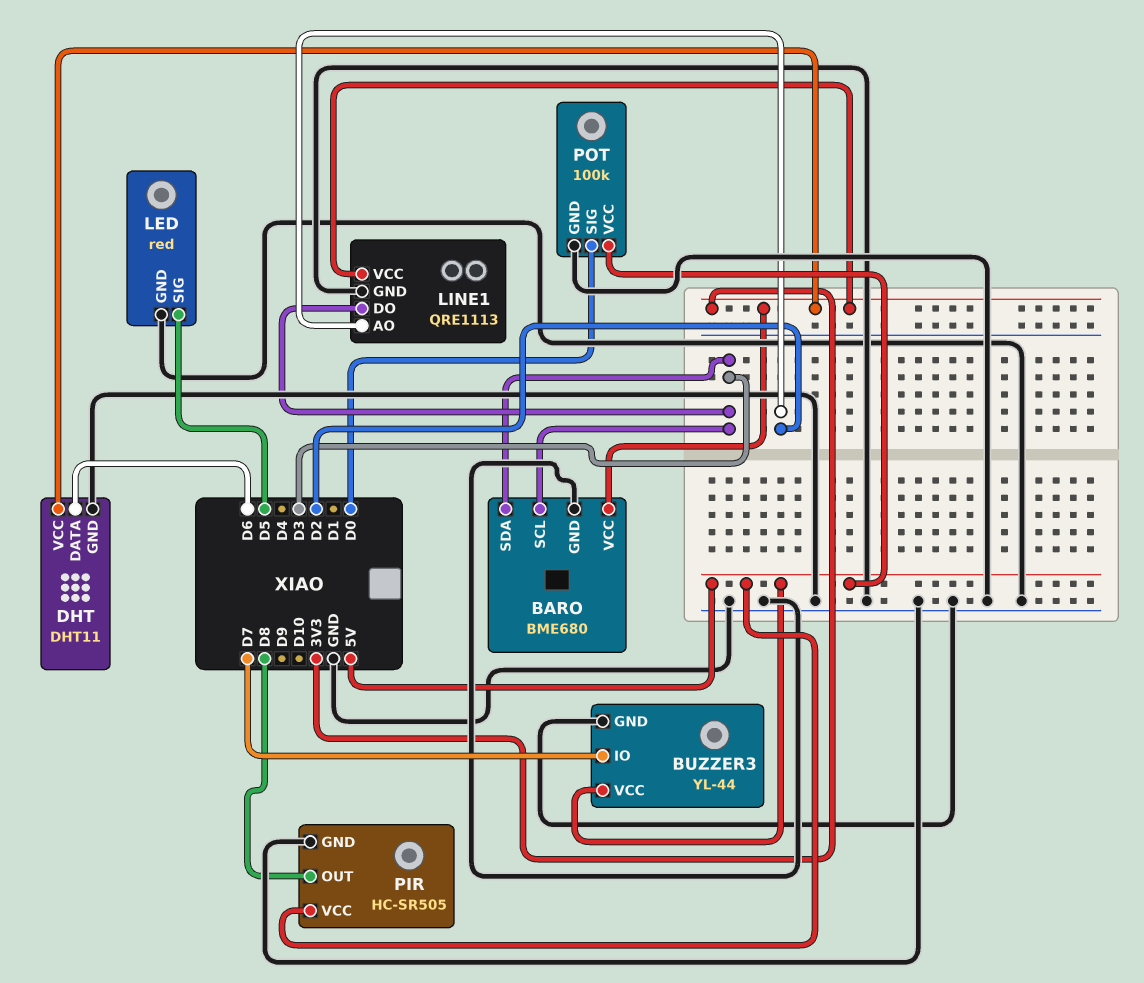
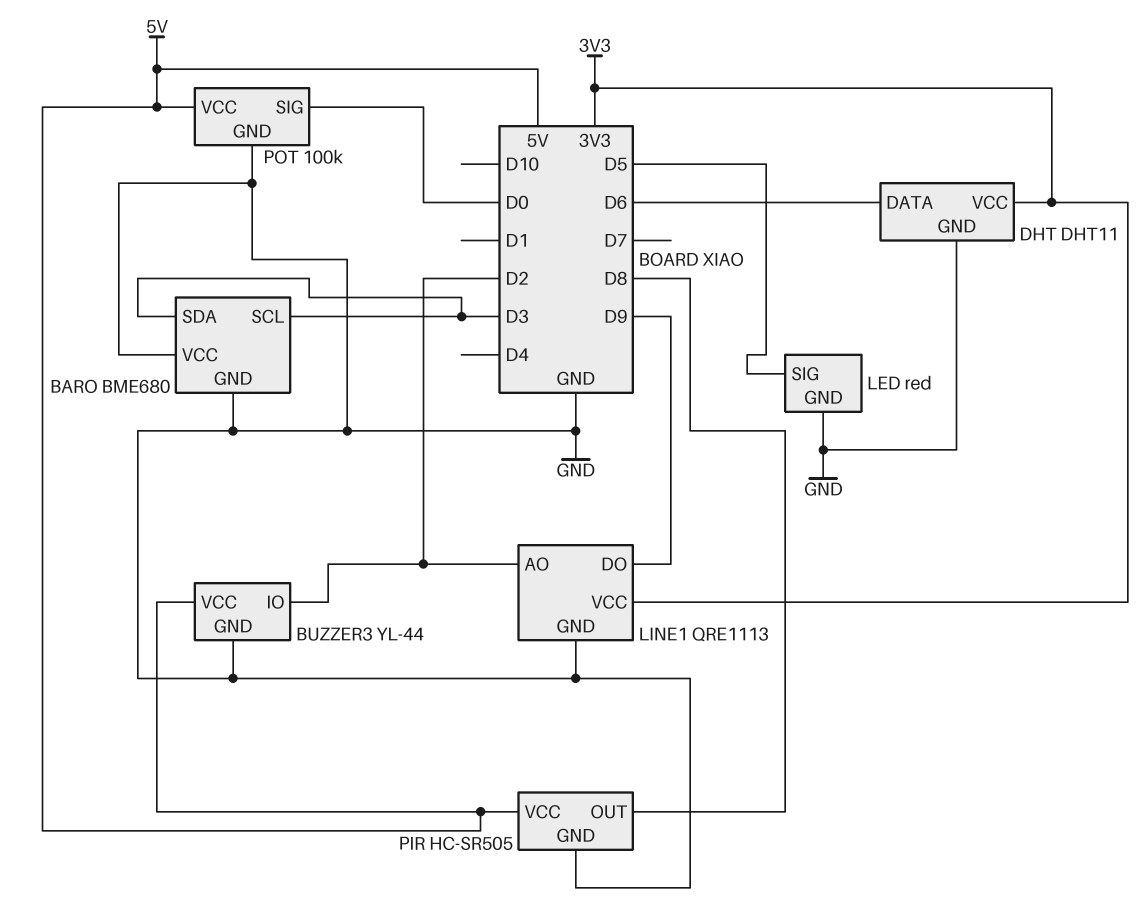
BARO pin VCC: 3V3 -> GND
BUZZER3 pin IO: D7 -> D2
LINE1 pin DO: D3 -> D9

